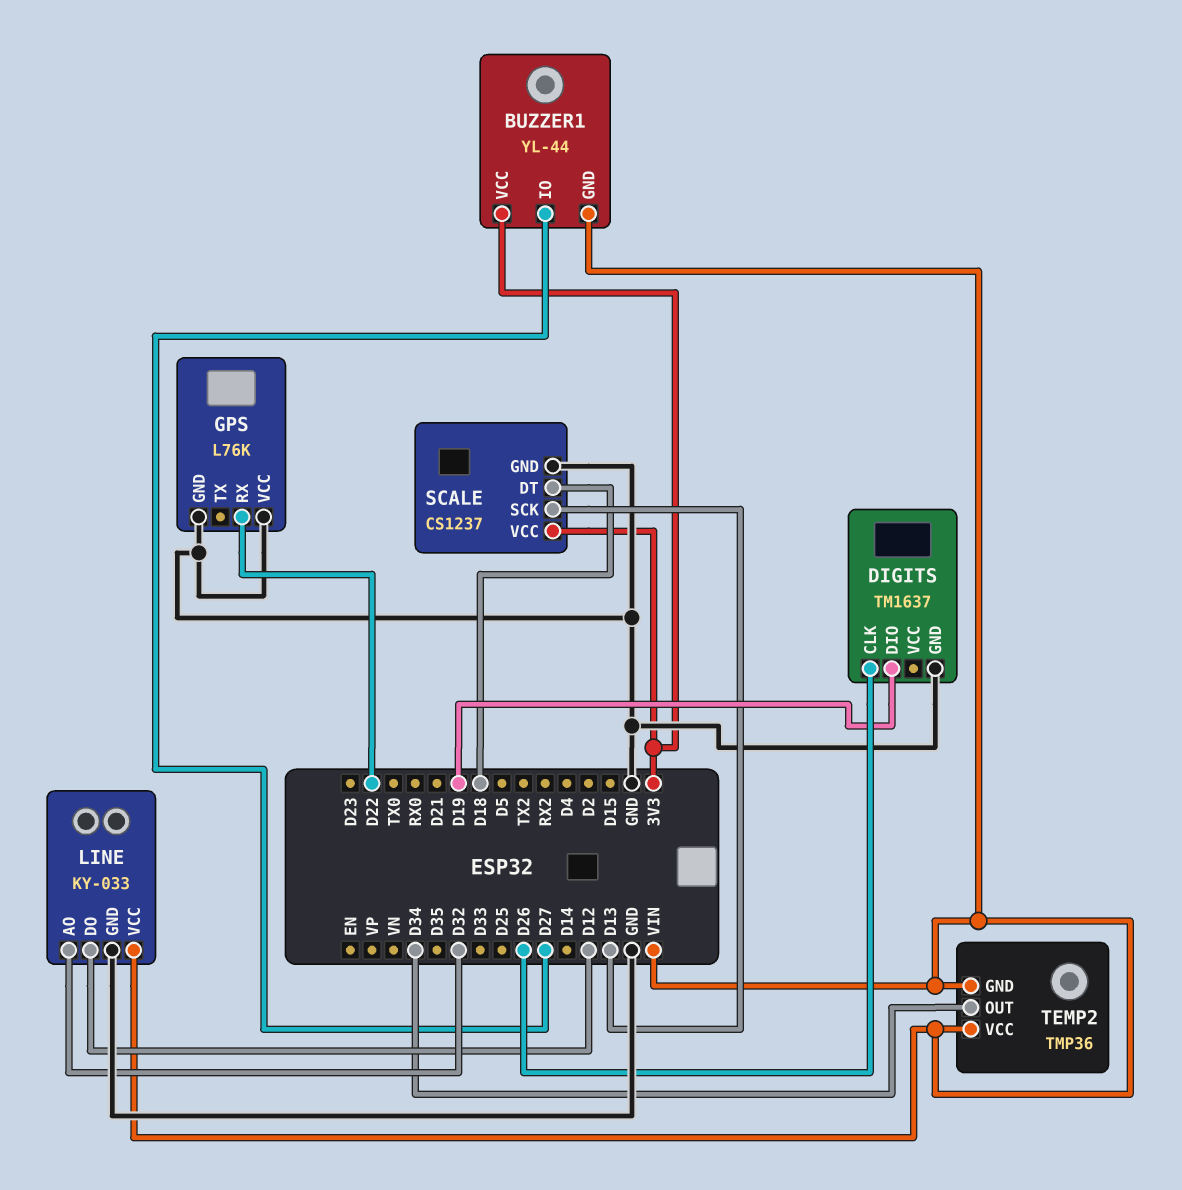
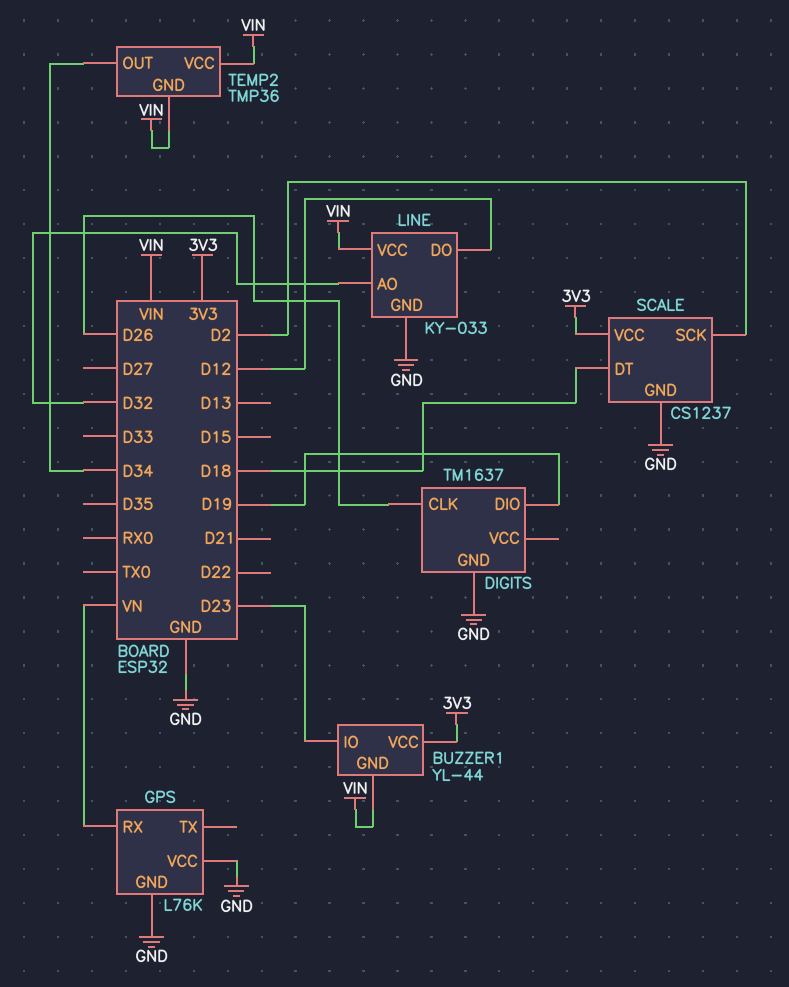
BUZZER1 pin IO: D27 -> D23
GPS pin RX: D22 -> VN
SCALE pin SCK: D13 -> D2

